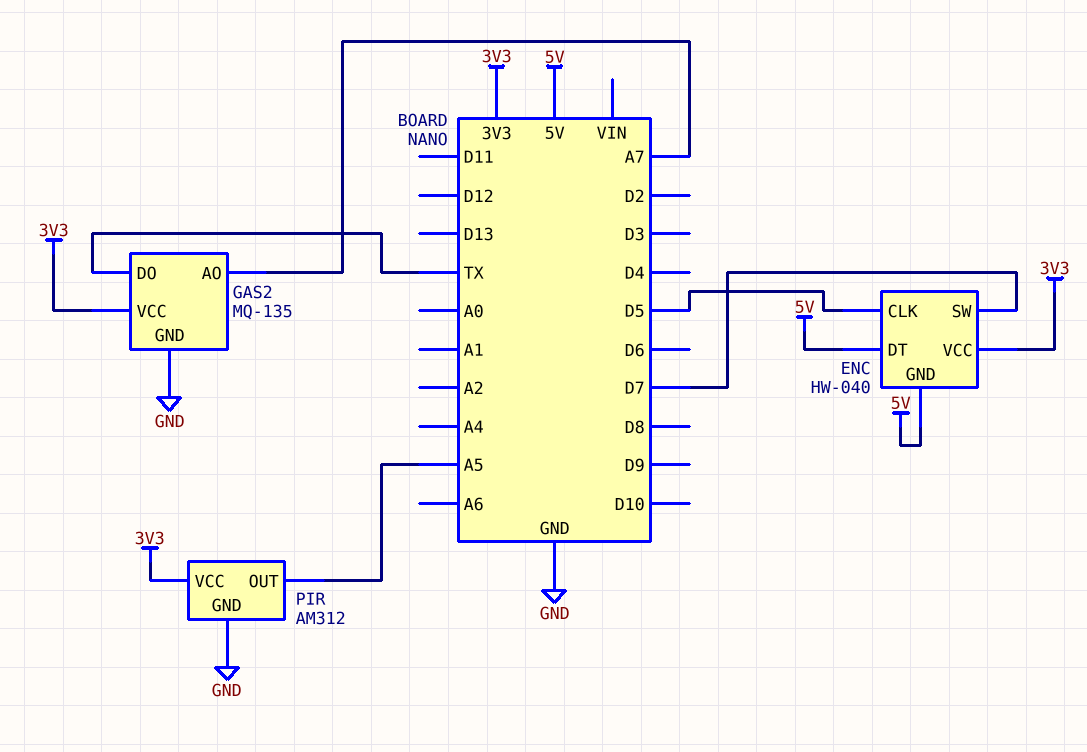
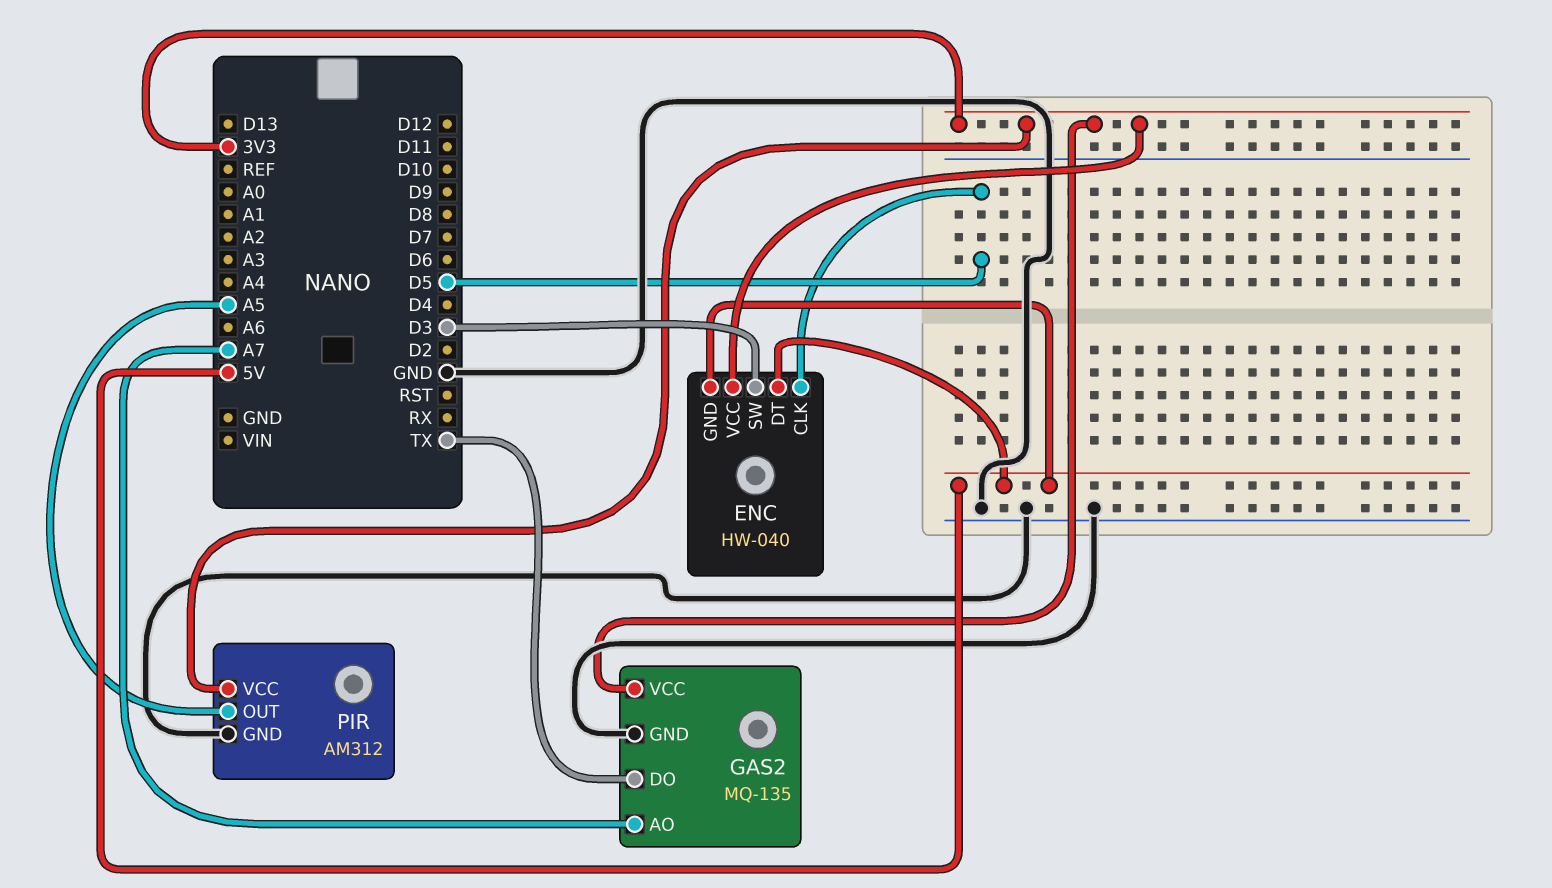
ENC pin SW: D7 -> D3

